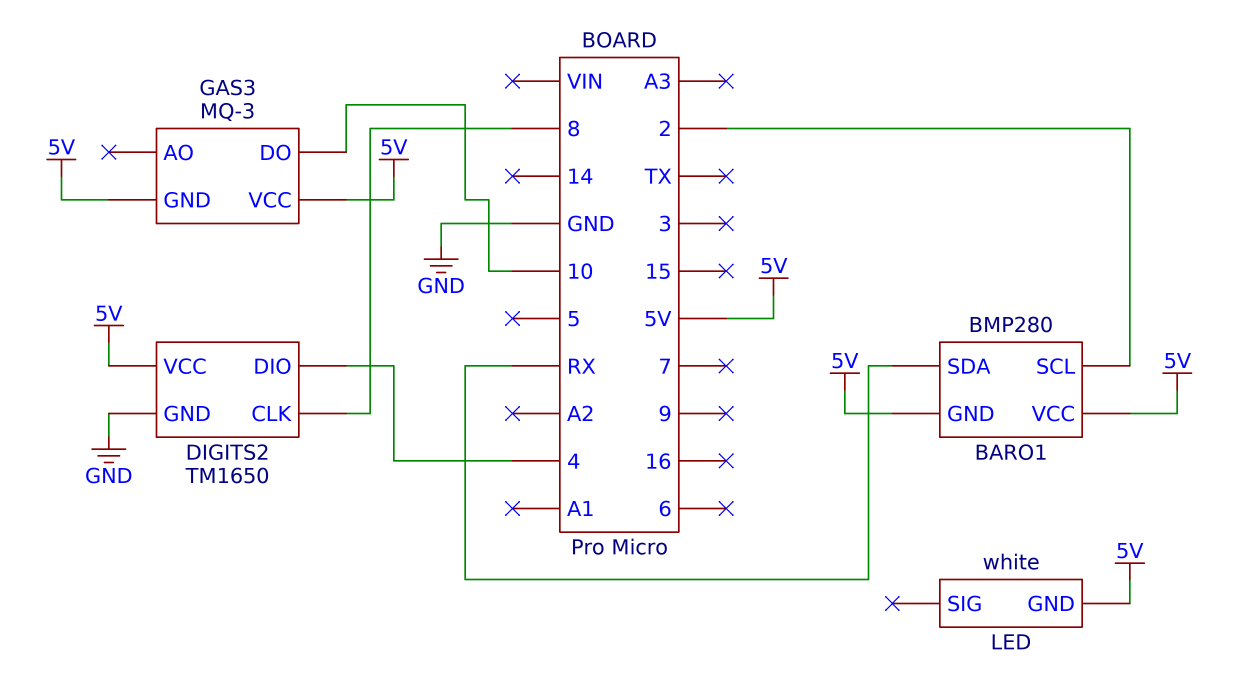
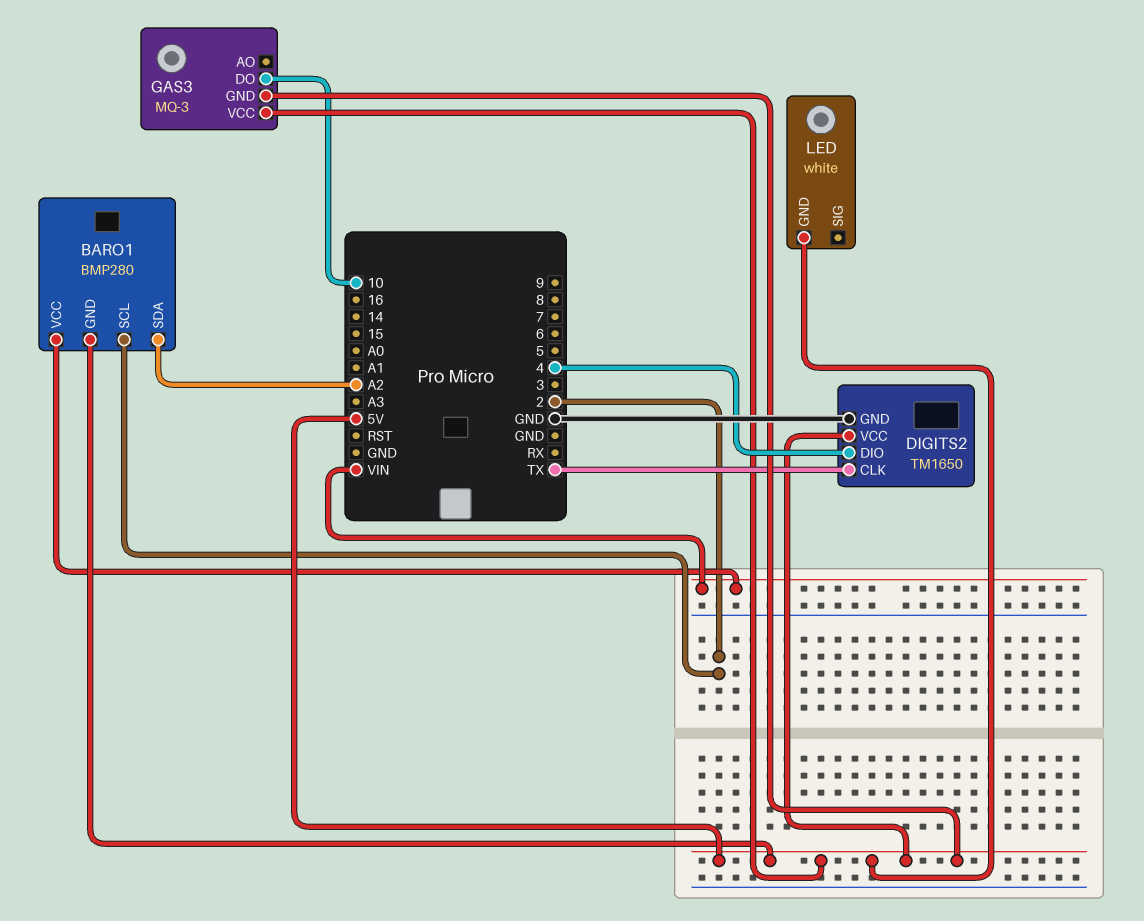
BARO1 pin SDA: RX -> A2
BARO1 pin VCC: 5V -> VIN
DIGITS2 pin CLK: 8 -> TX

